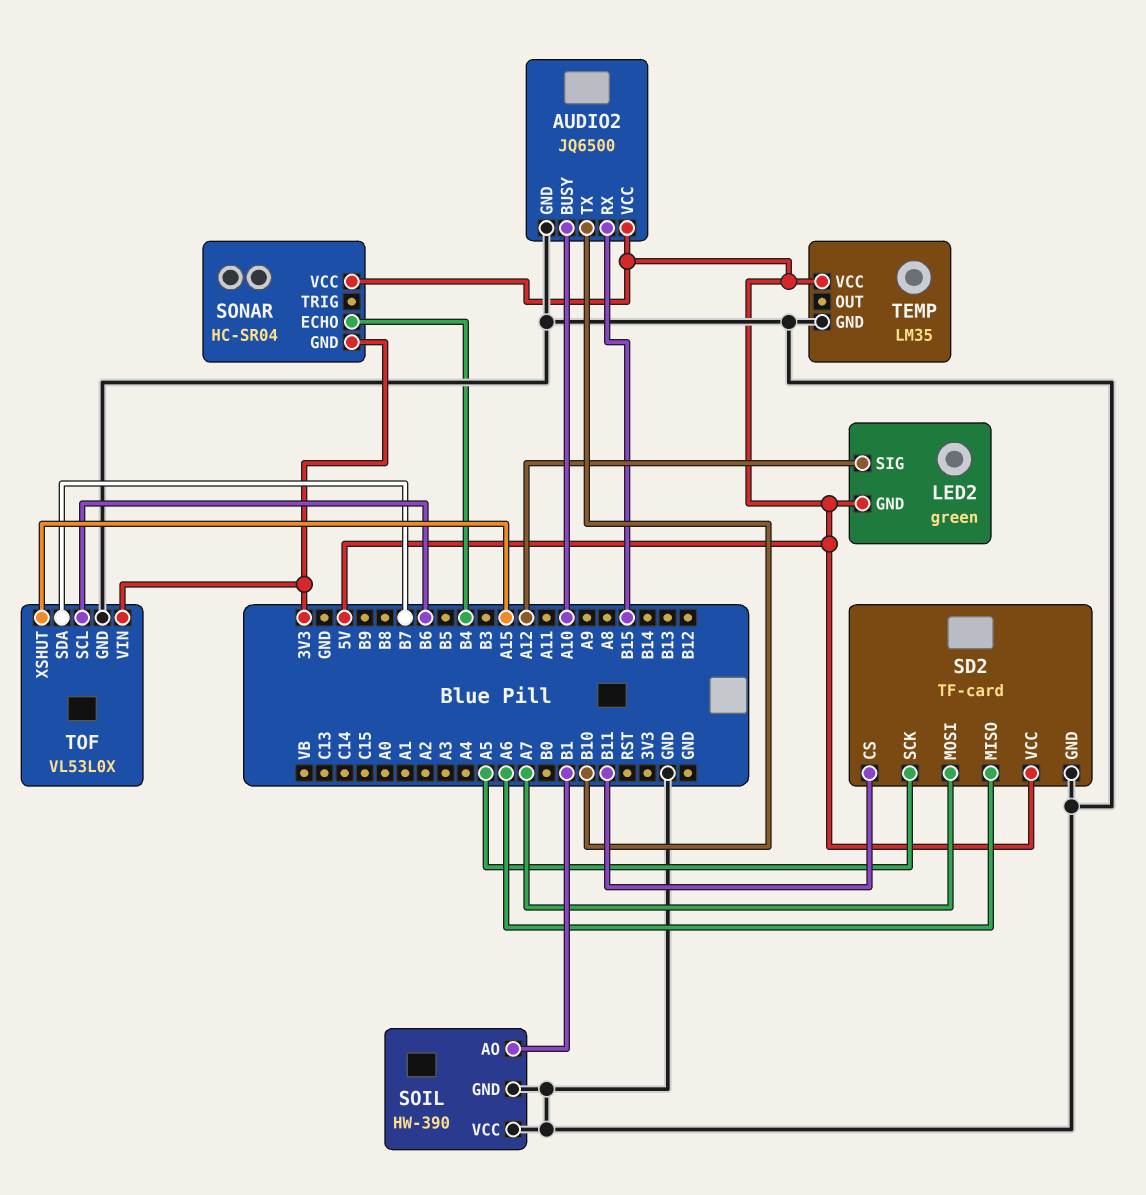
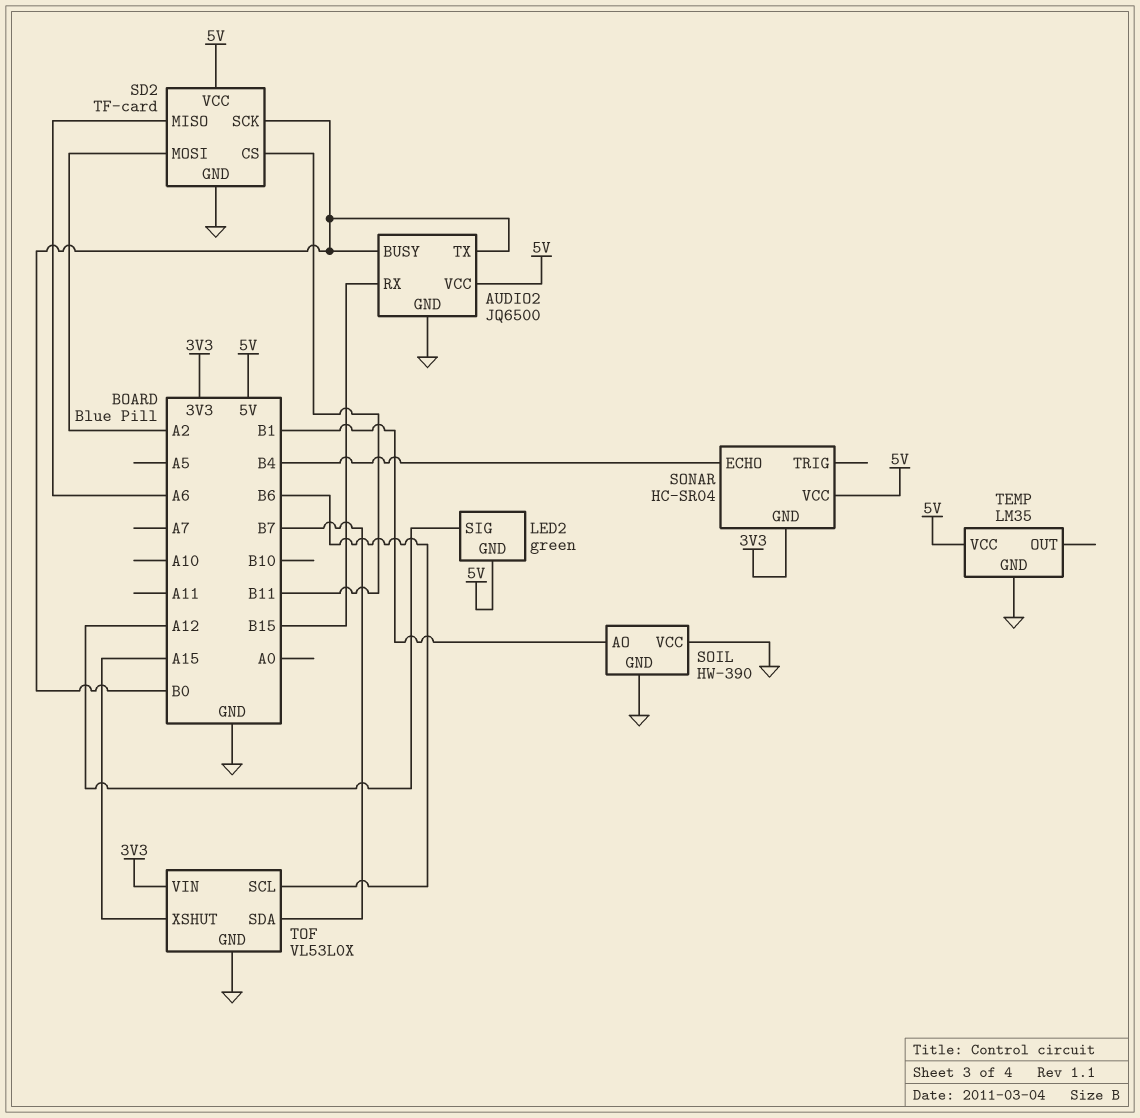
AUDIO2 pin BUSY: A10 -> B0
AUDIO2 pin TX: B10 -> B0
SD2 pin MOSI: A7 -> A2
SD2 pin SCK: A5 -> B0

